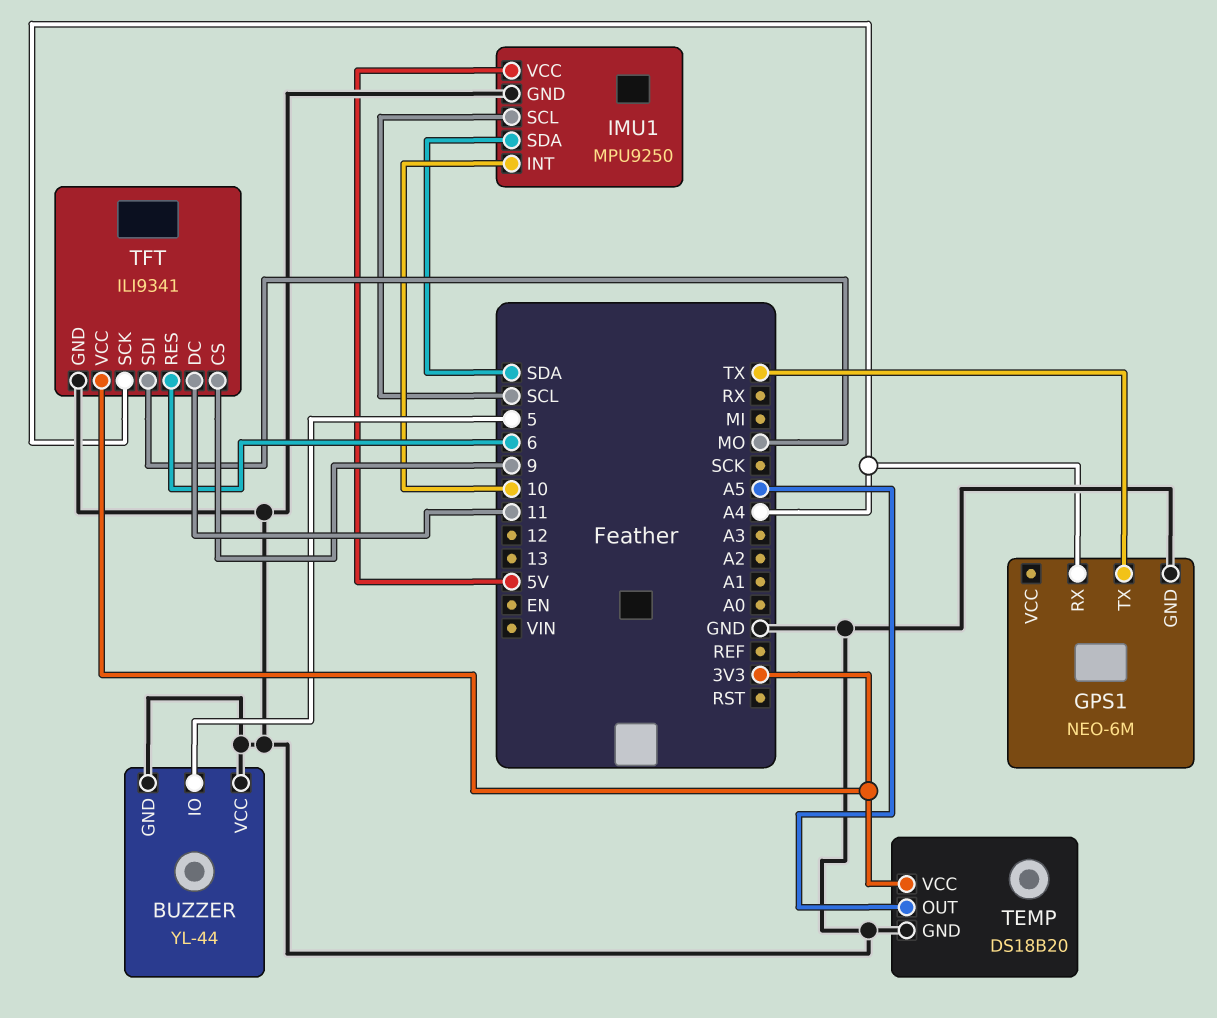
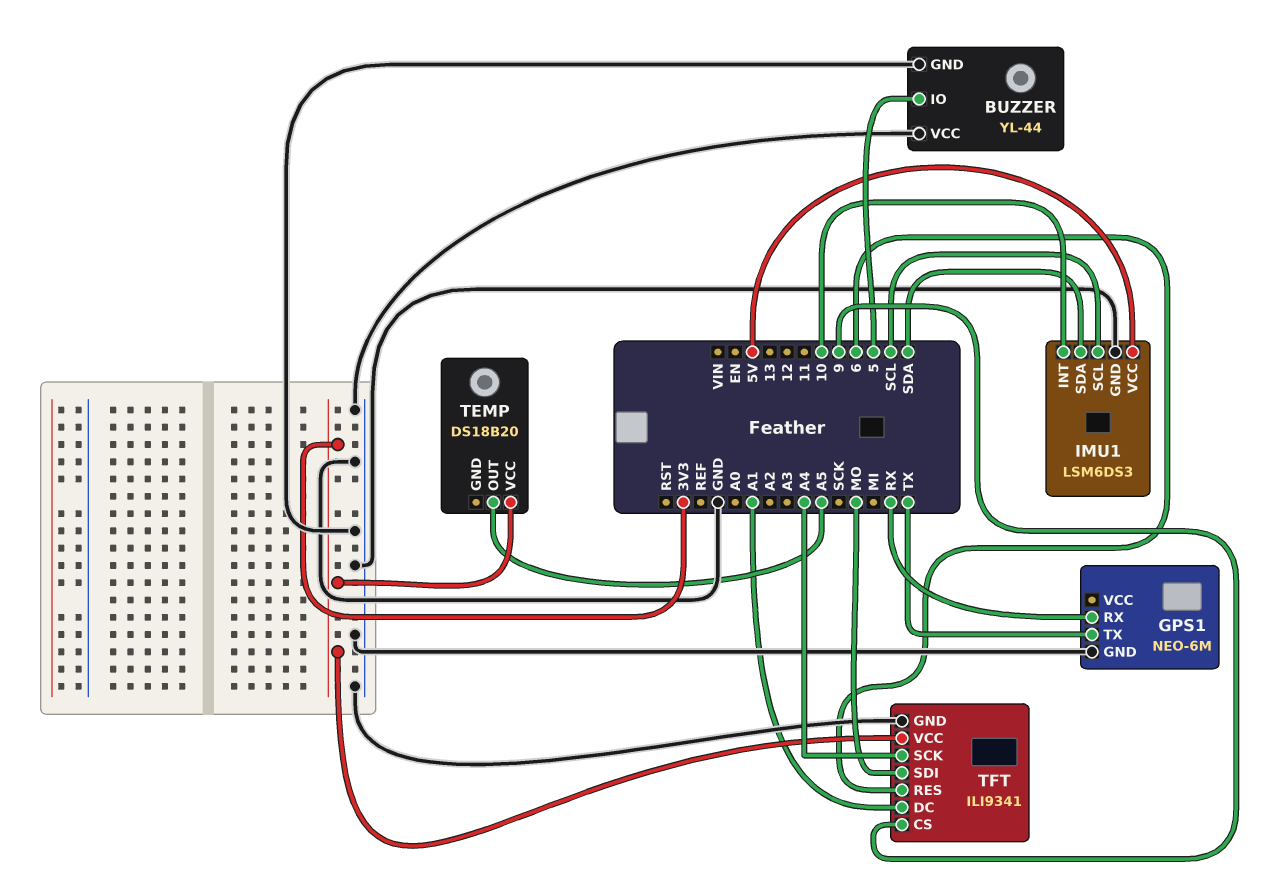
GPS1 pin RX: A4 -> RX
IMU1: MPU9250 -> LSM6DS3
TEMP pin GND: GND -> none
TFT pin DC: 11 -> A1

